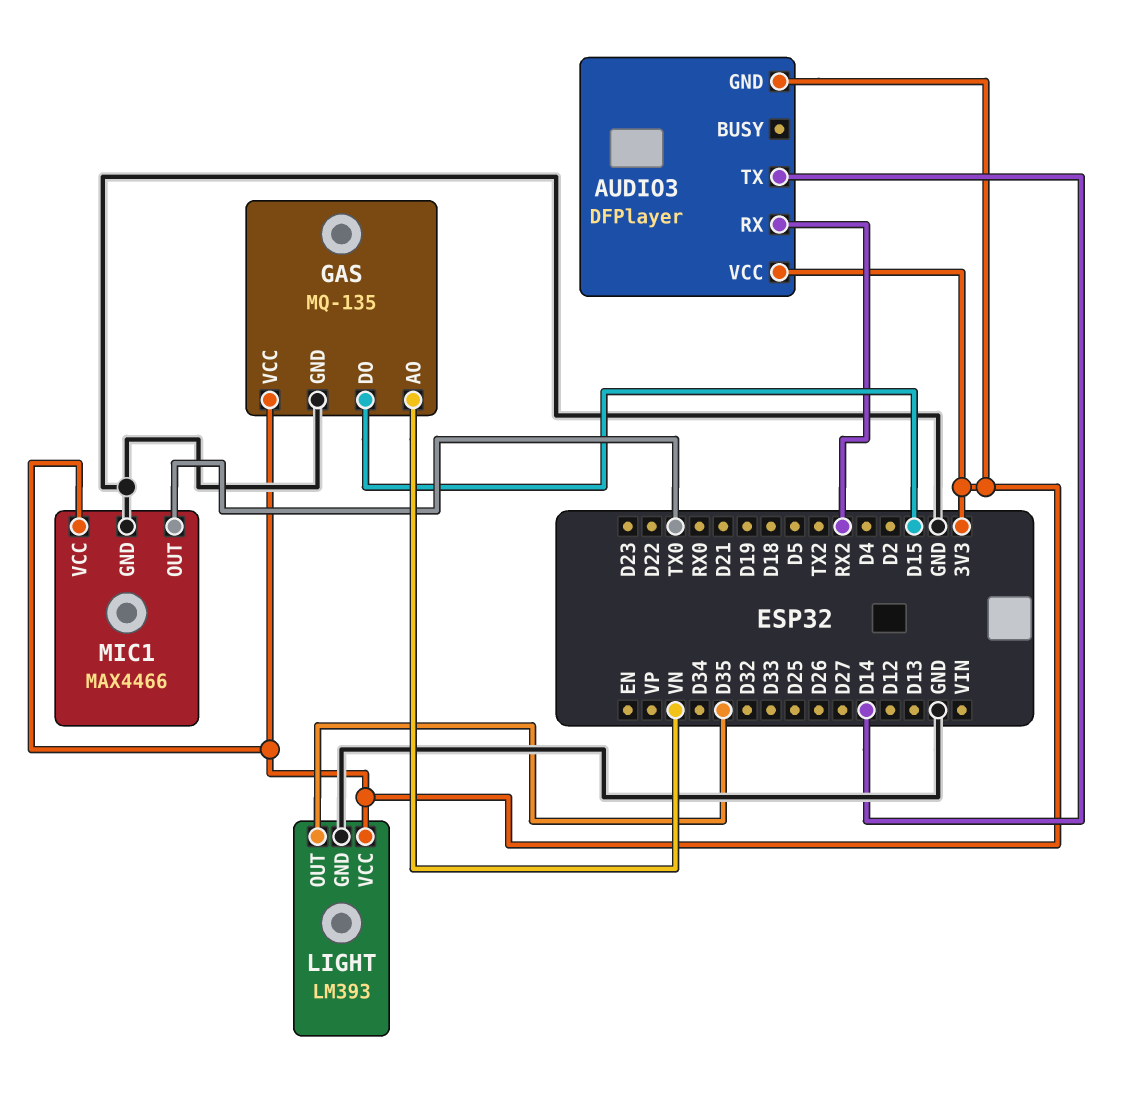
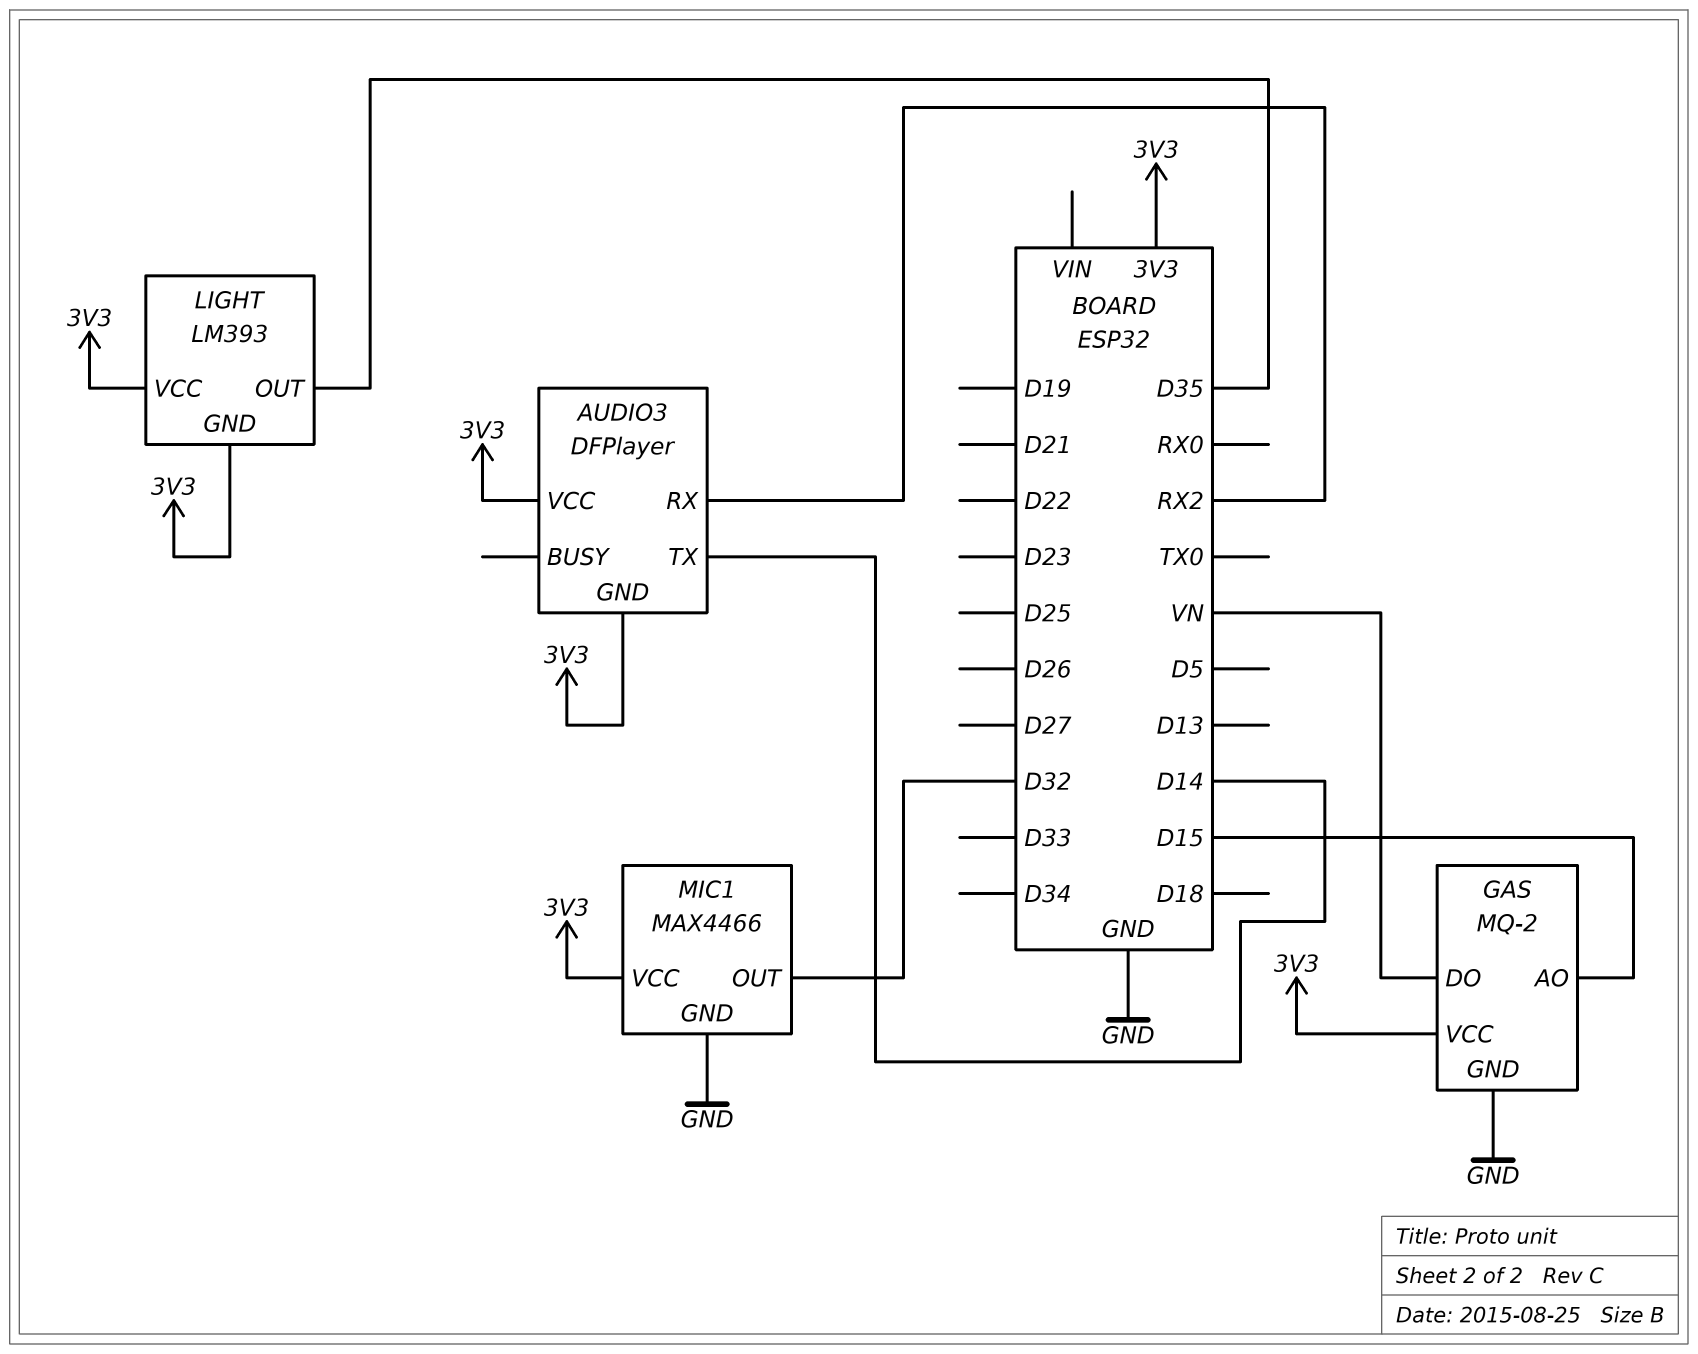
GAS: MQ-135 -> MQ-2
GAS pin AO: VN -> D15
GAS pin DO: D15 -> VN
LIGHT pin GND: GND -> 3V3
MIC1 pin OUT: TX0 -> D32

